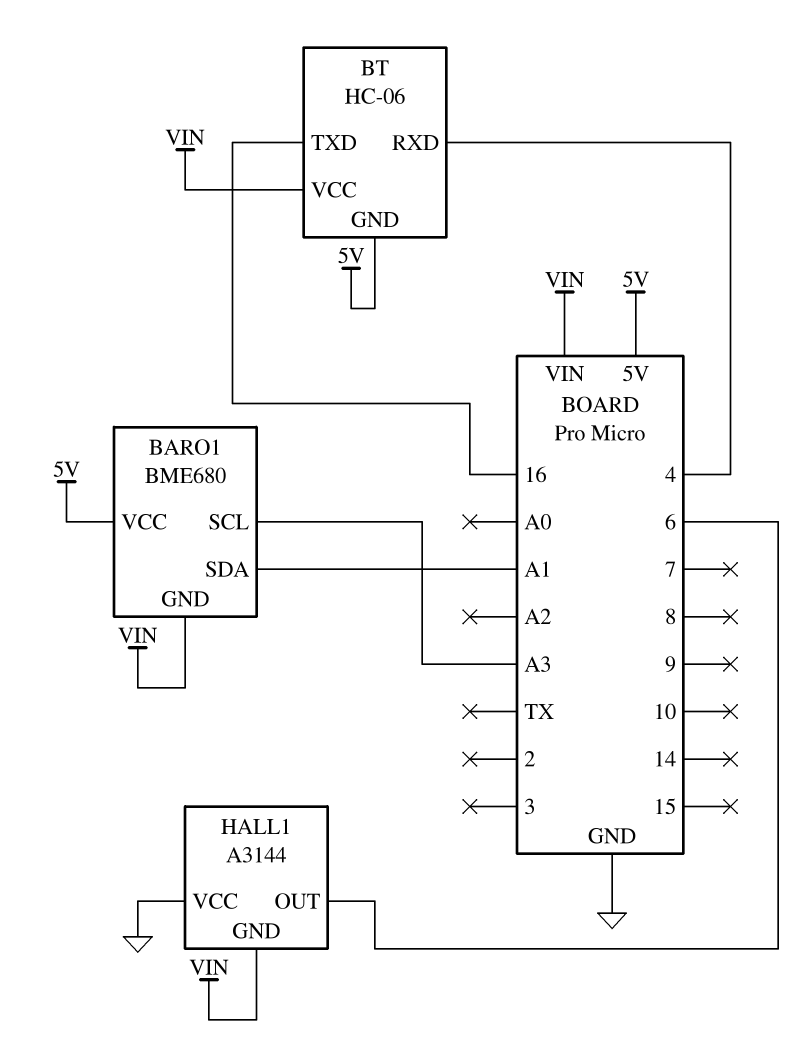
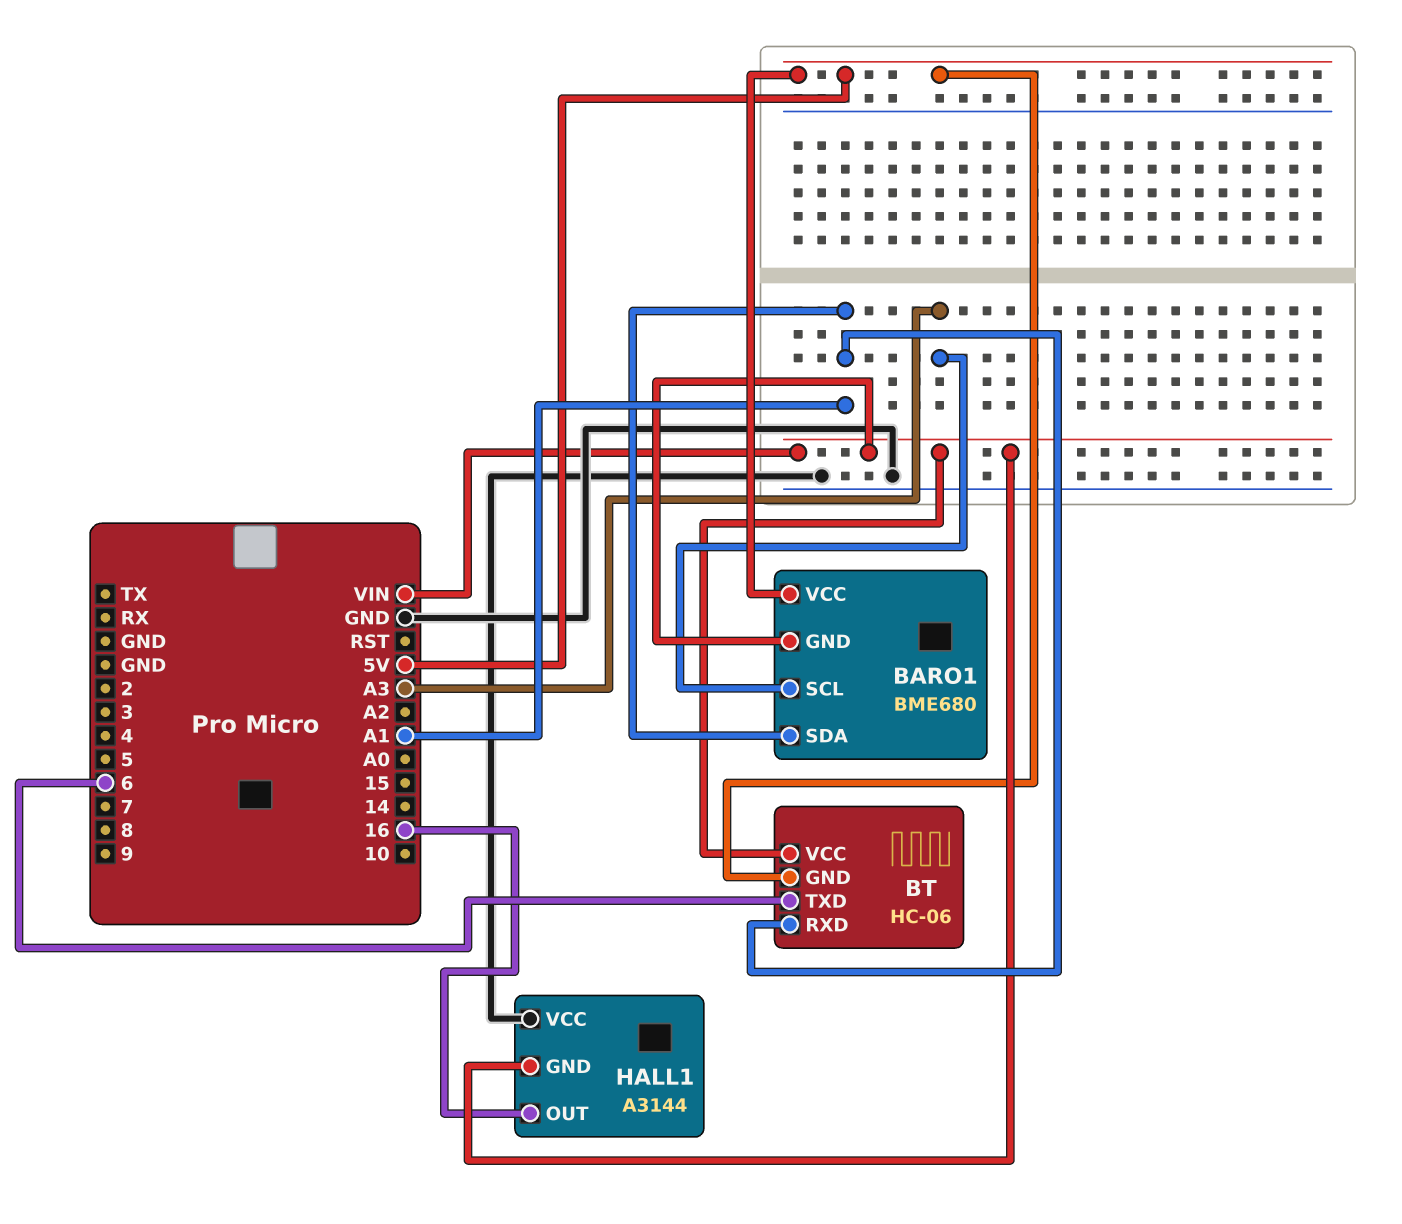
BT pin RXD: 4 -> A1
BT pin TXD: 16 -> 6
HALL1 pin OUT: 6 -> 16

